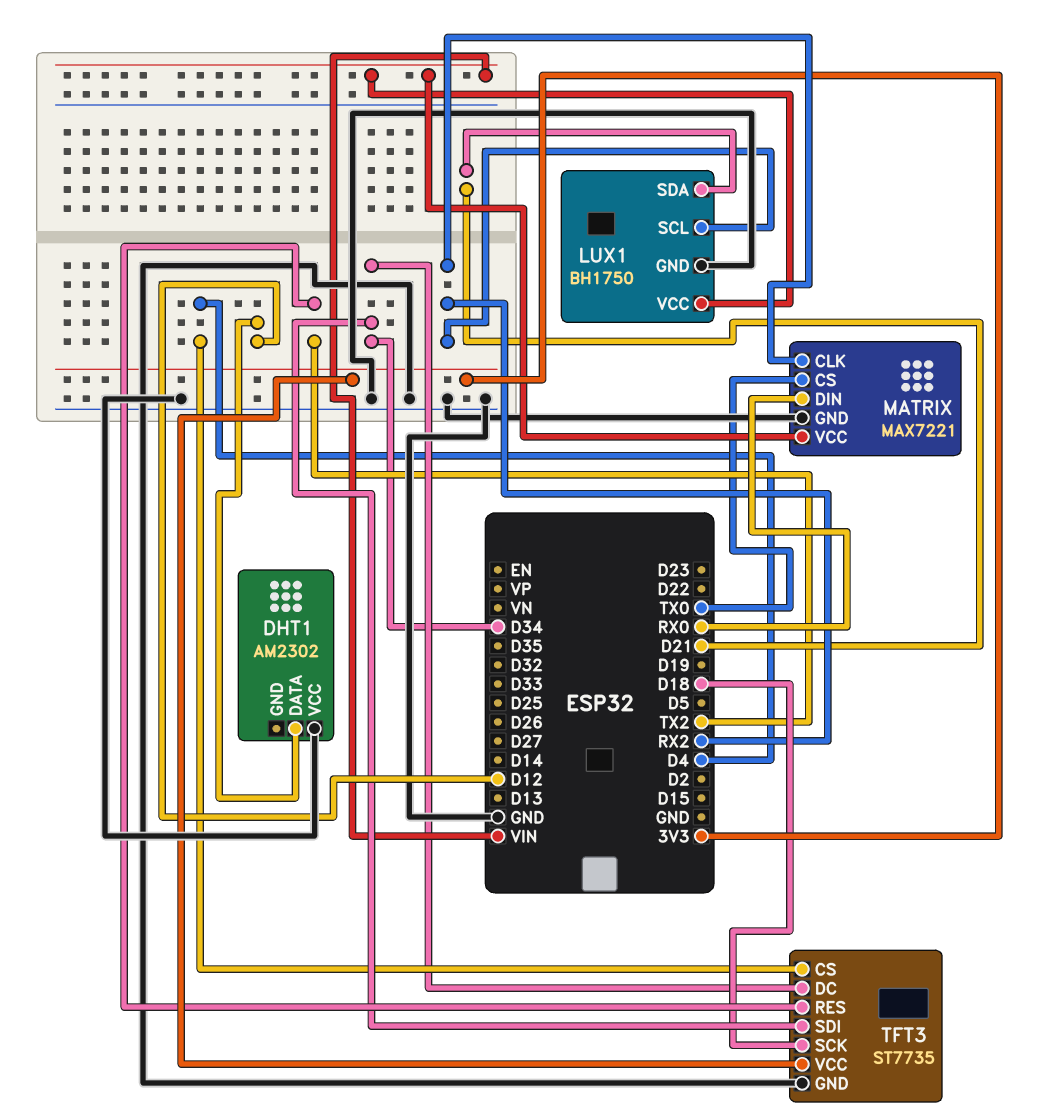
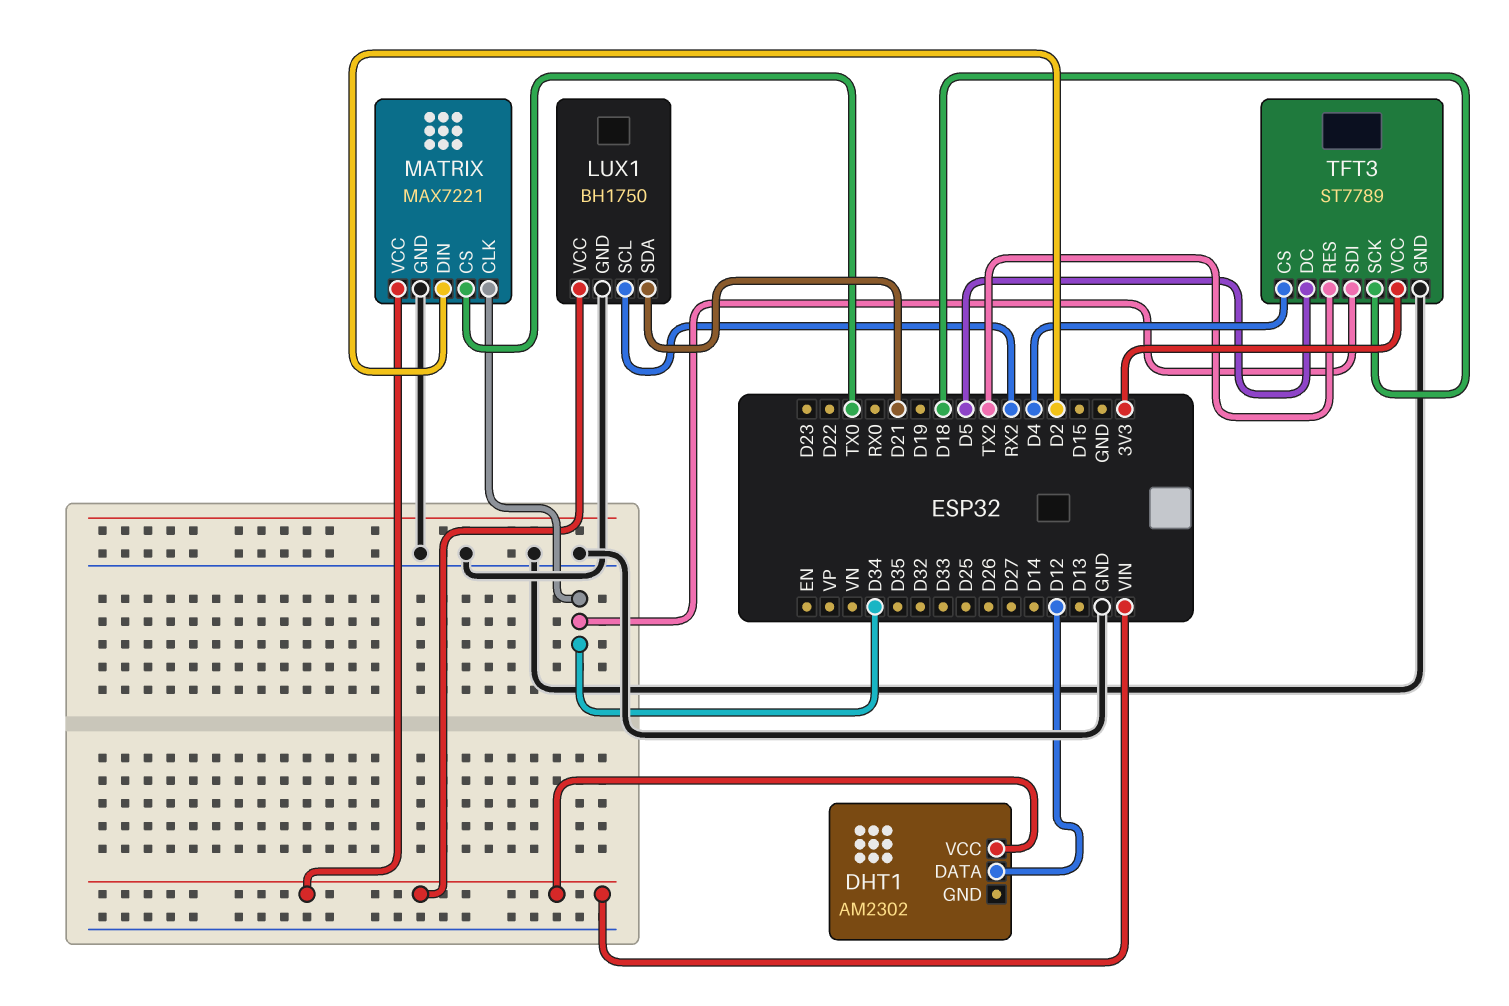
DHT1 pin VCC: GND -> VIN
MATRIX pin CLK: RX2 -> D34
MATRIX pin DIN: RX0 -> D2
TFT3: ST7735 -> ST7789
TFT3 pin DC: D34 -> D5

